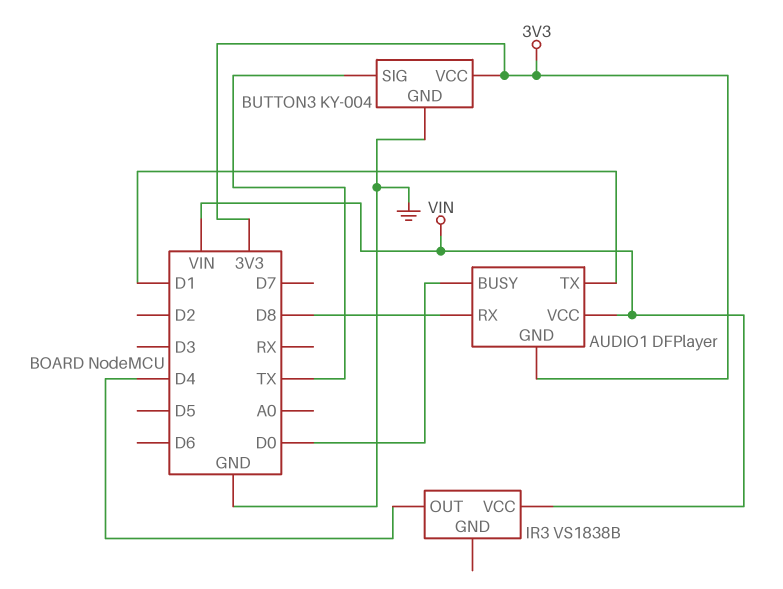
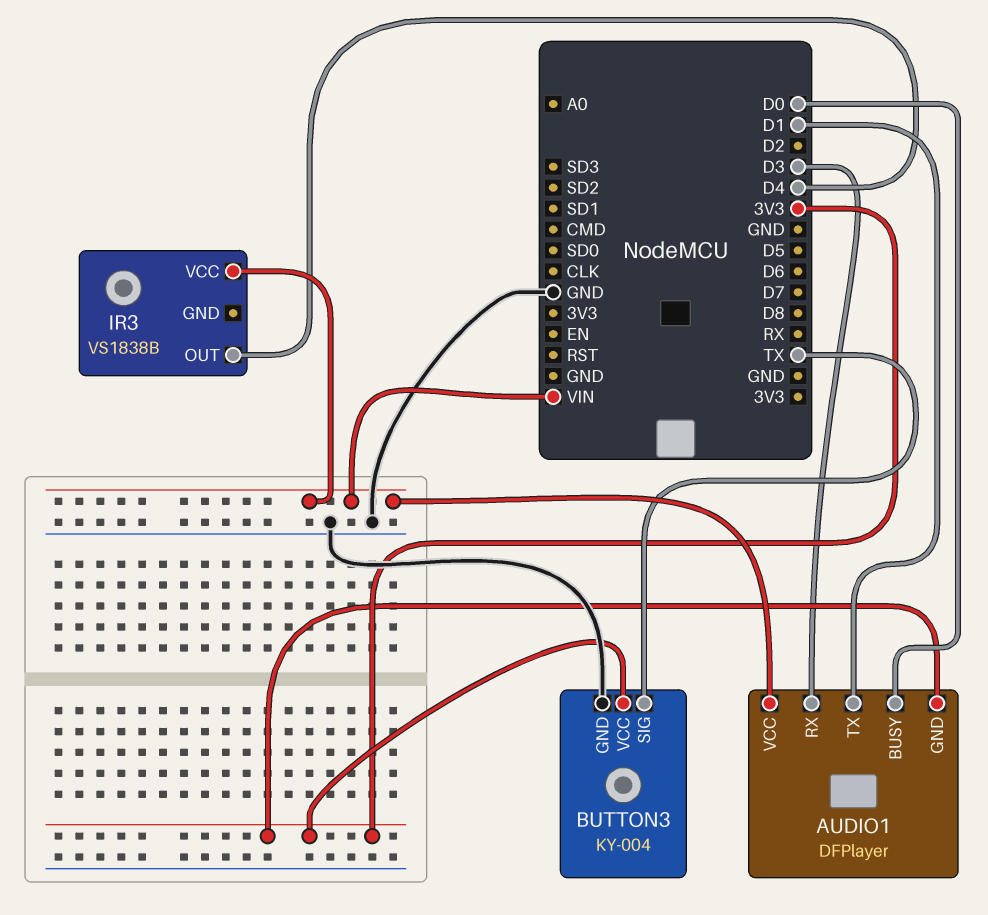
AUDIO1 pin RX: D8 -> D3

